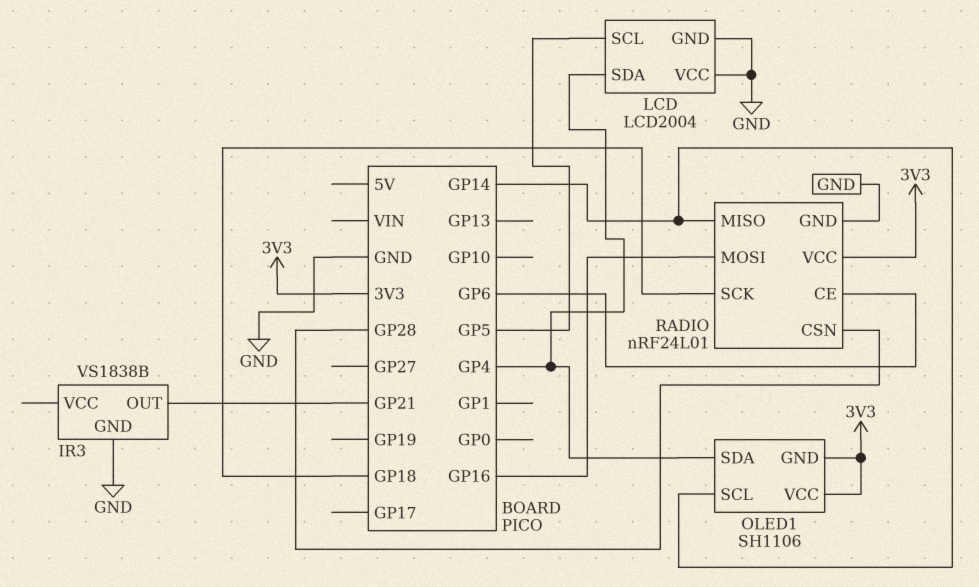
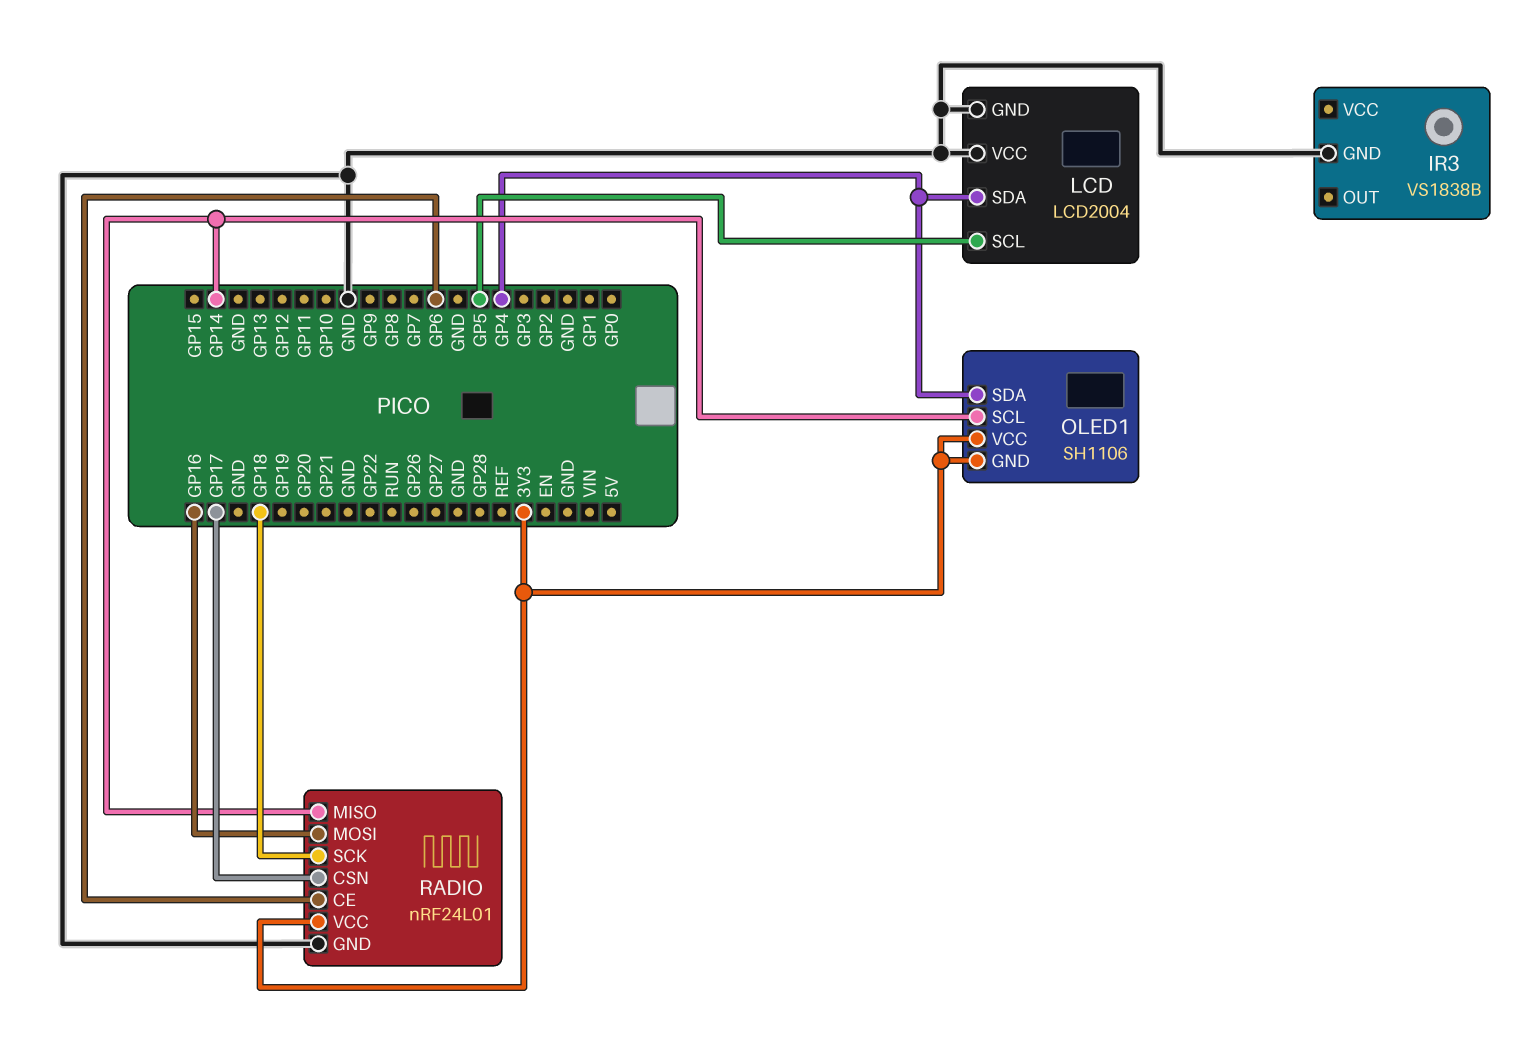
IR3 pin OUT: GP21 -> none
RADIO pin CSN: GP28 -> GP17

